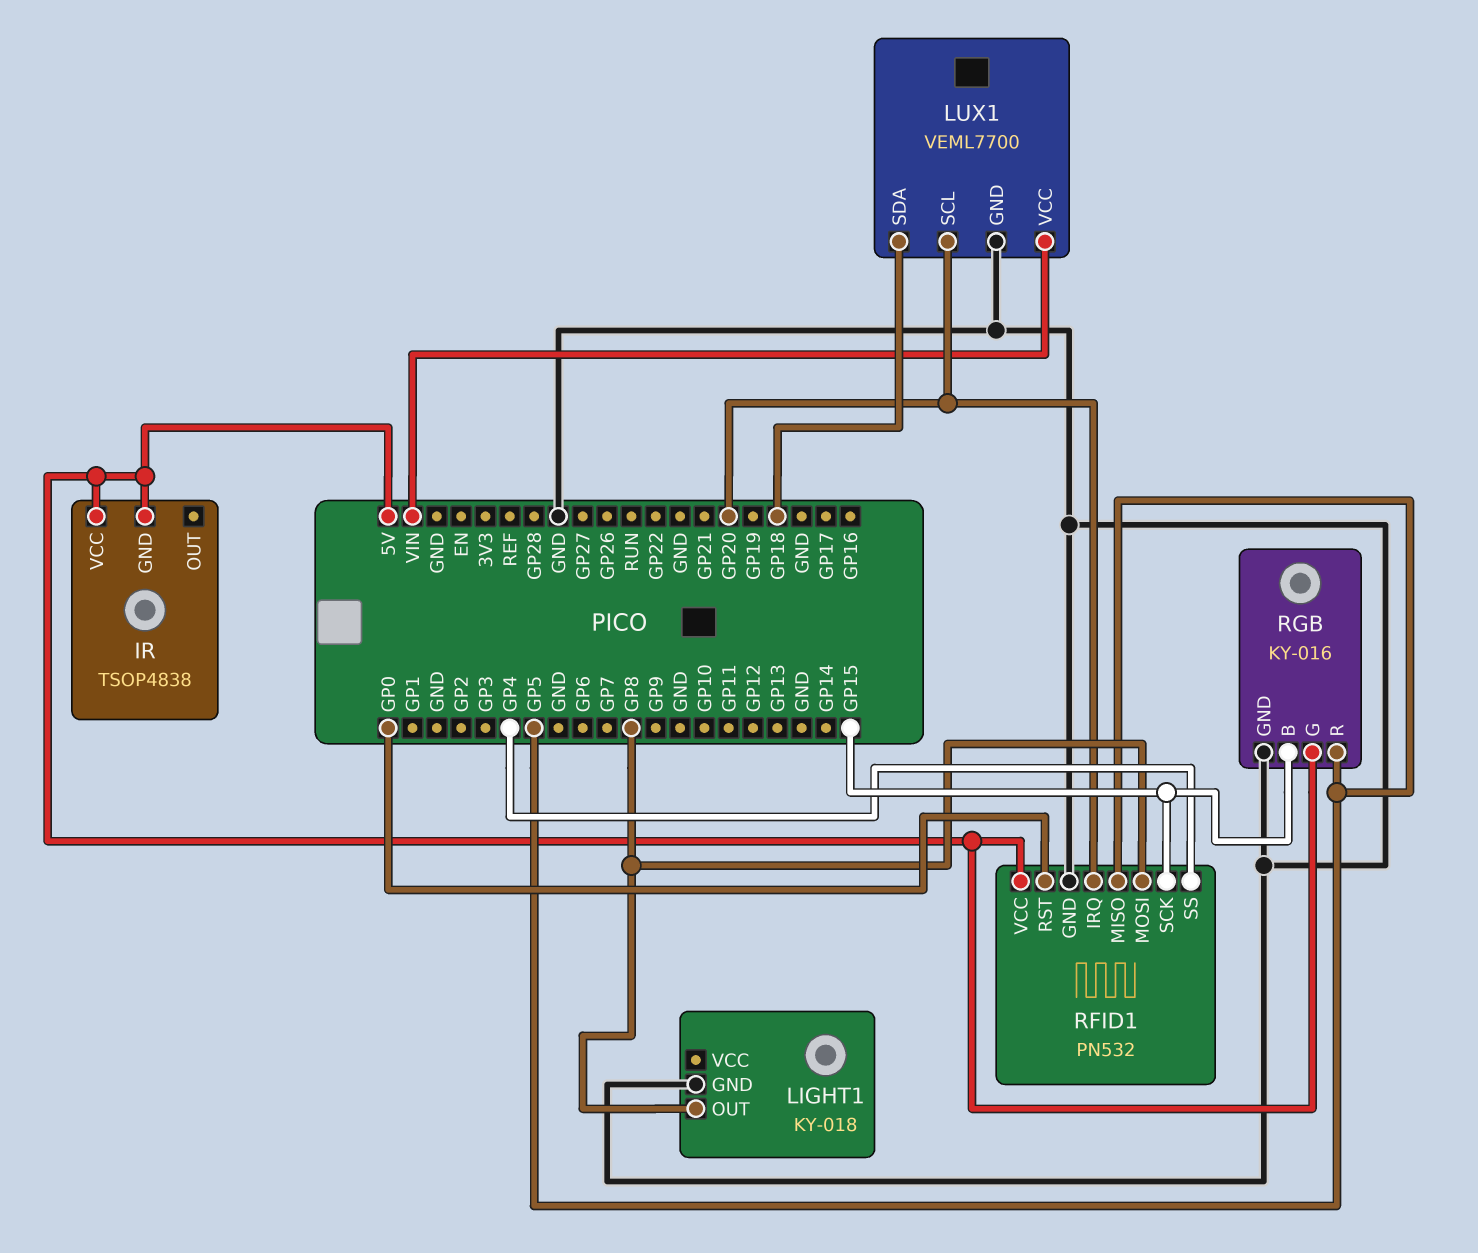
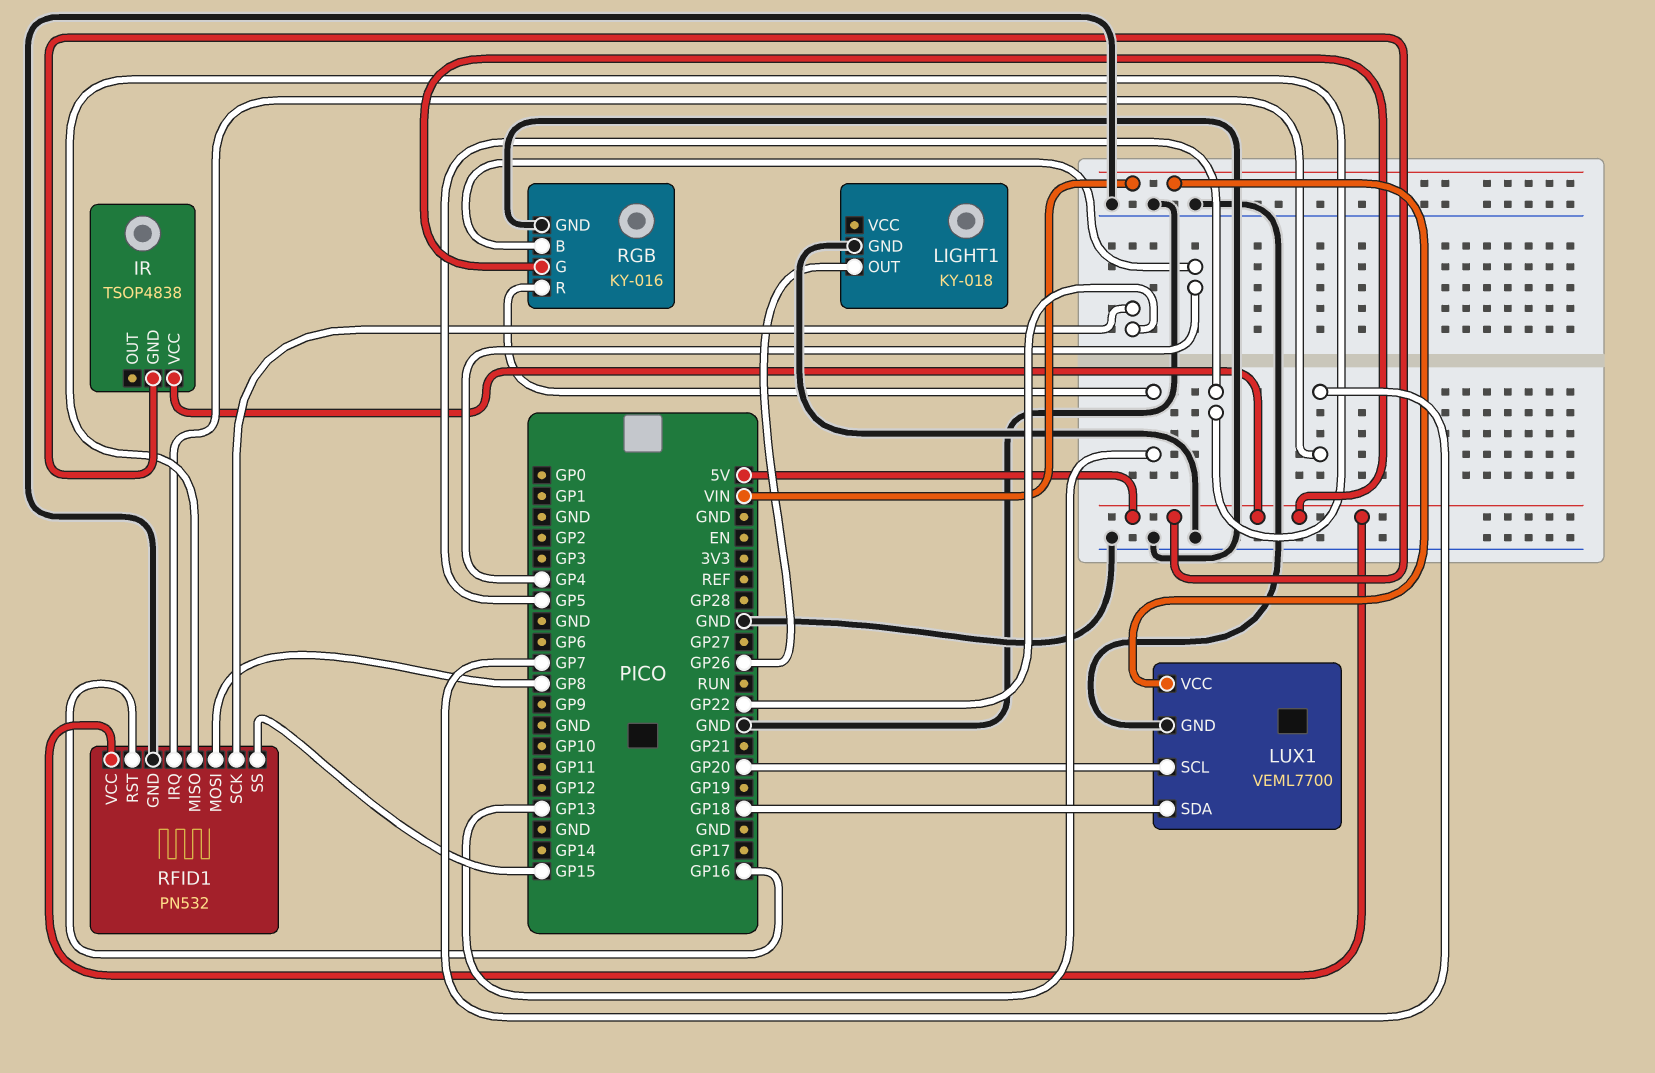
LIGHT1 pin OUT: GP8 -> GP26
RFID1 pin IRQ: GP20 -> GP7
RFID1 pin RST: GP0 -> GP16
RFID1 pin SCK: GP15 -> GP22
RFID1 pin SS: GP4 -> GP15
RGB pin B: GP15 -> GP4
RGB pin R: GP5 -> GP13

